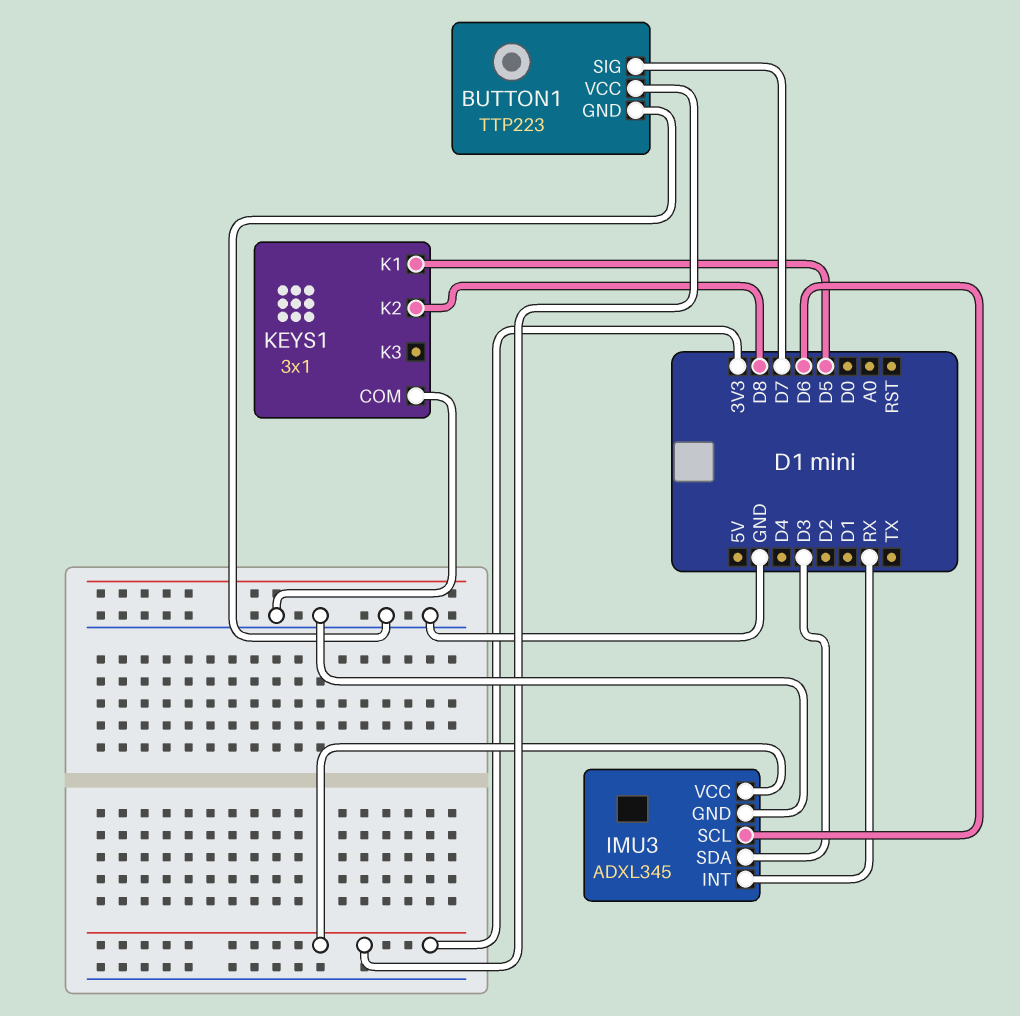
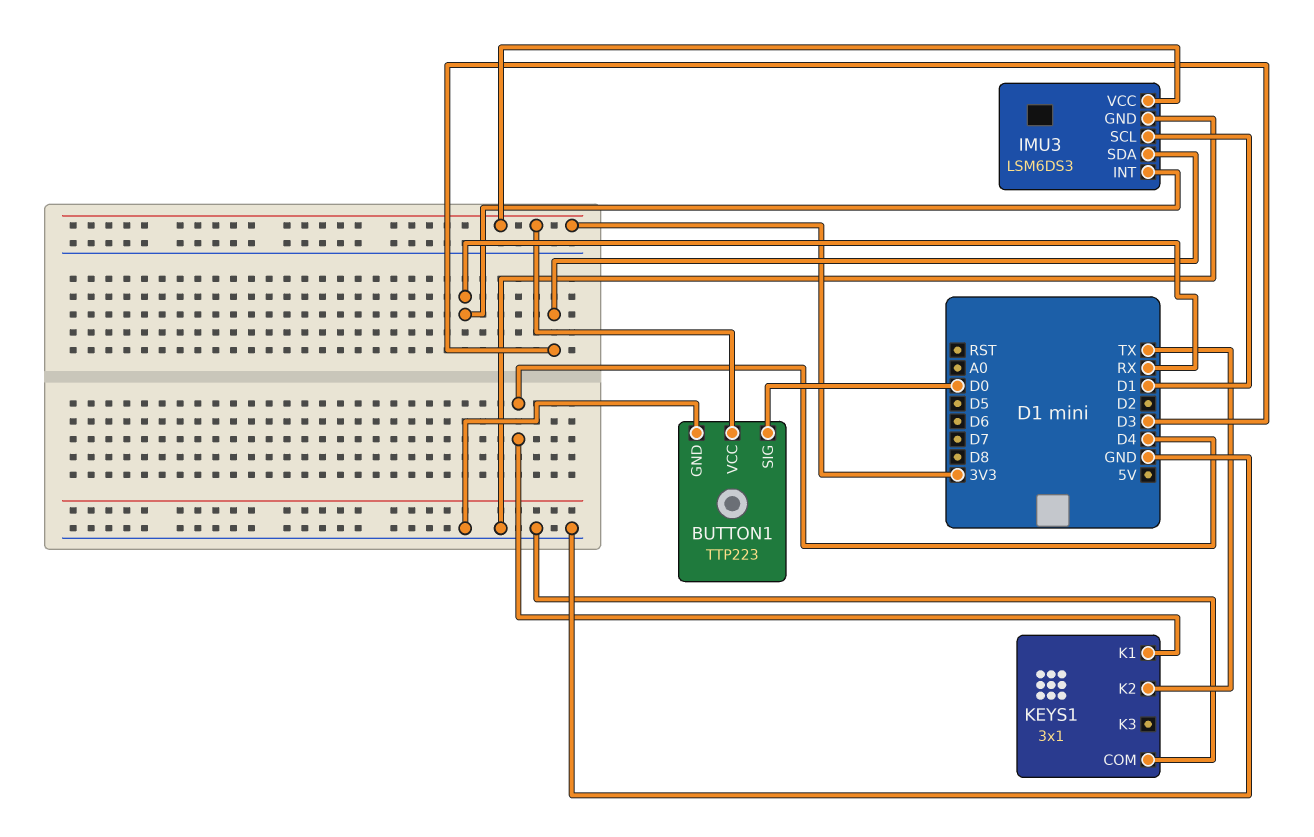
BUTTON1 pin SIG: D7 -> D0
IMU3: ADXL345 -> LSM6DS3
IMU3 pin SCL: D6 -> D1
KEYS1 pin K1: D5 -> D4
KEYS1 pin K2: D8 -> TX

